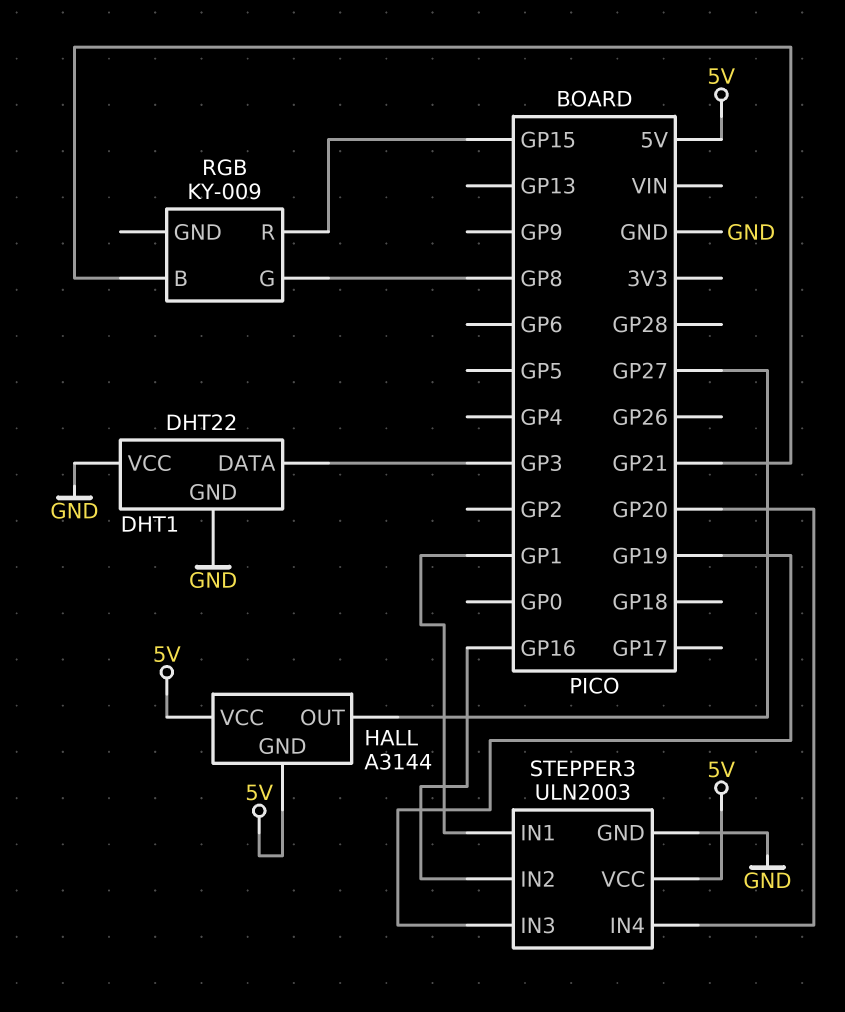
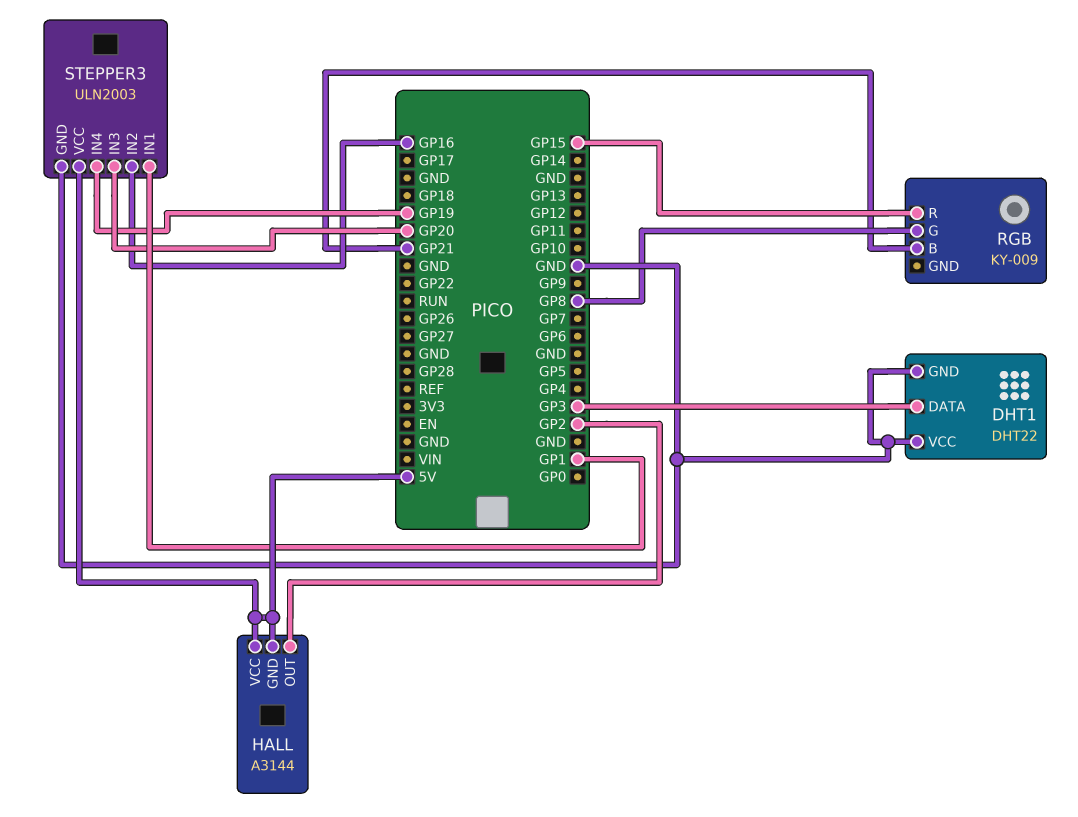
HALL pin OUT: GP27 -> GP2
STEPPER3 pin IN3: GP19 -> GP20
STEPPER3 pin IN4: GP20 -> GP19

